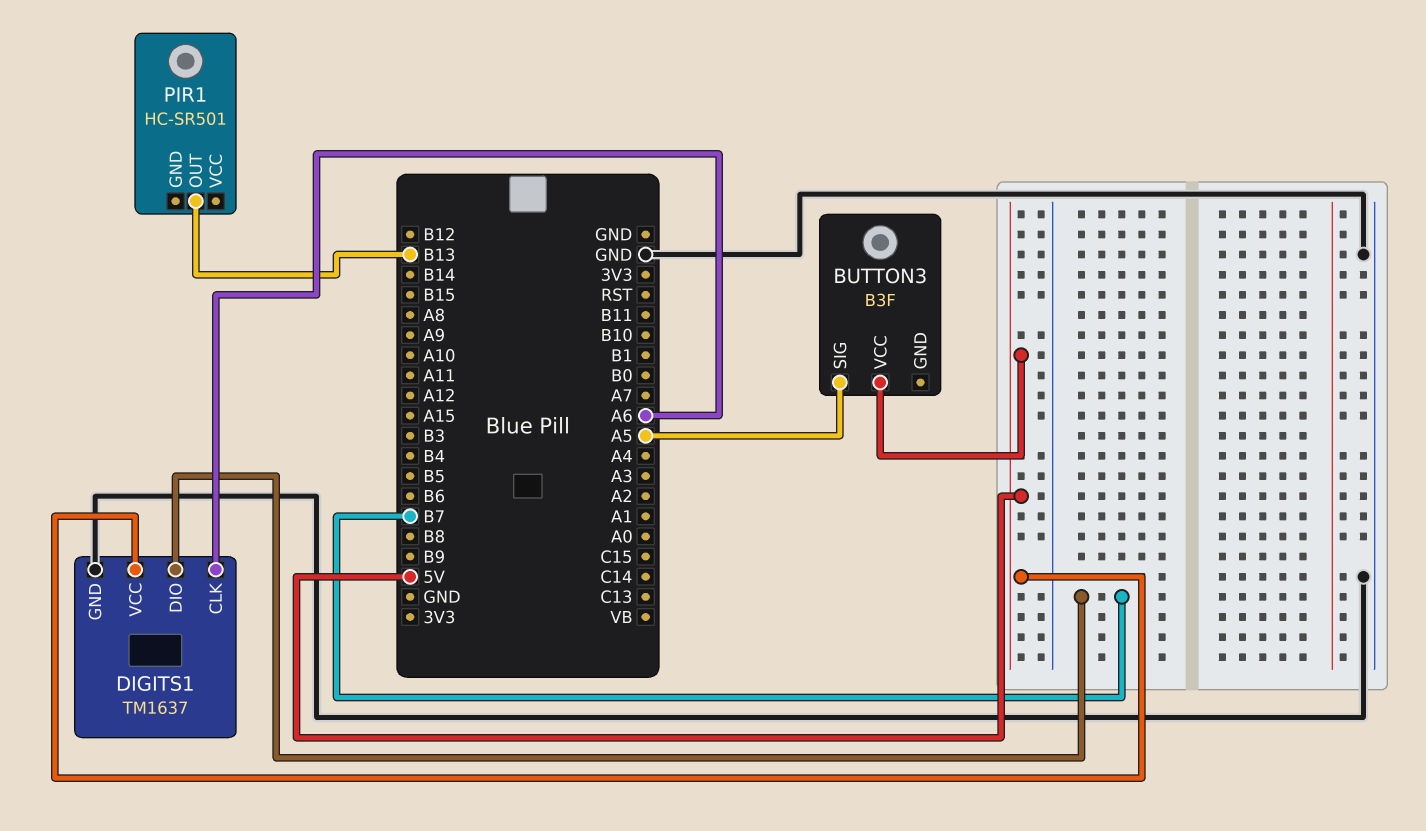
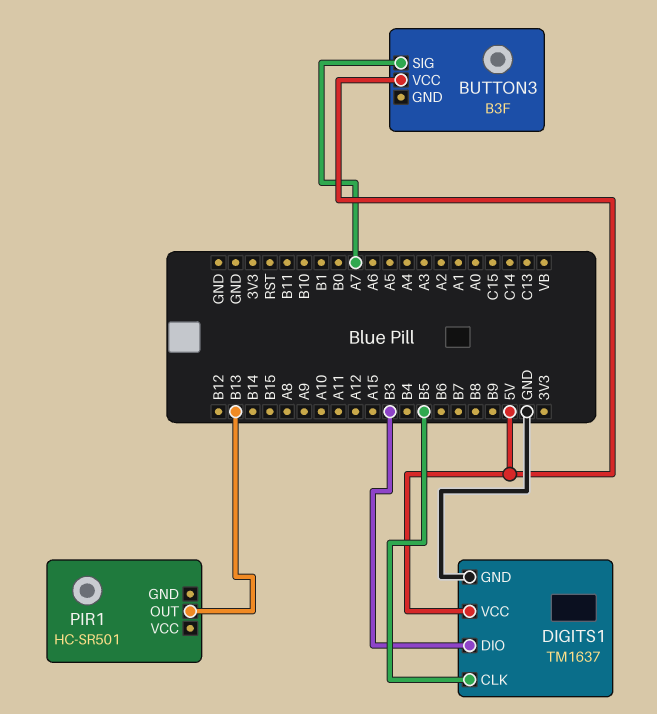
BUTTON3 pin SIG: A5 -> A7
DIGITS1 pin CLK: A6 -> B5
DIGITS1 pin DIO: B7 -> B3

